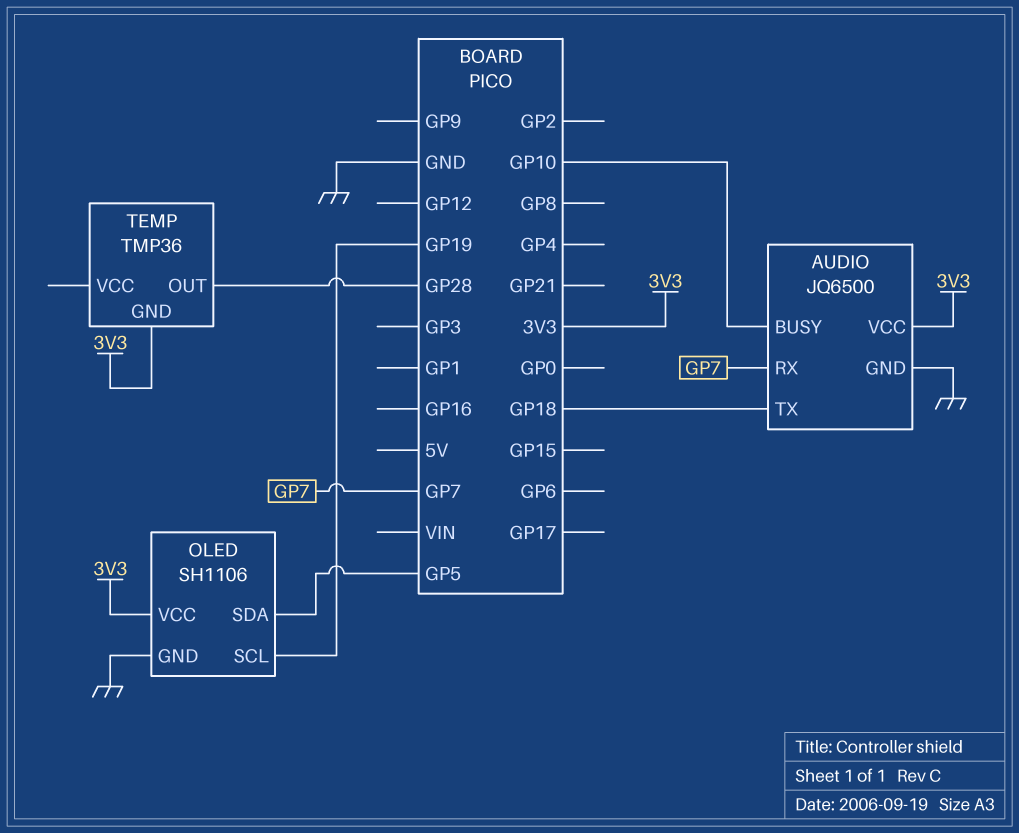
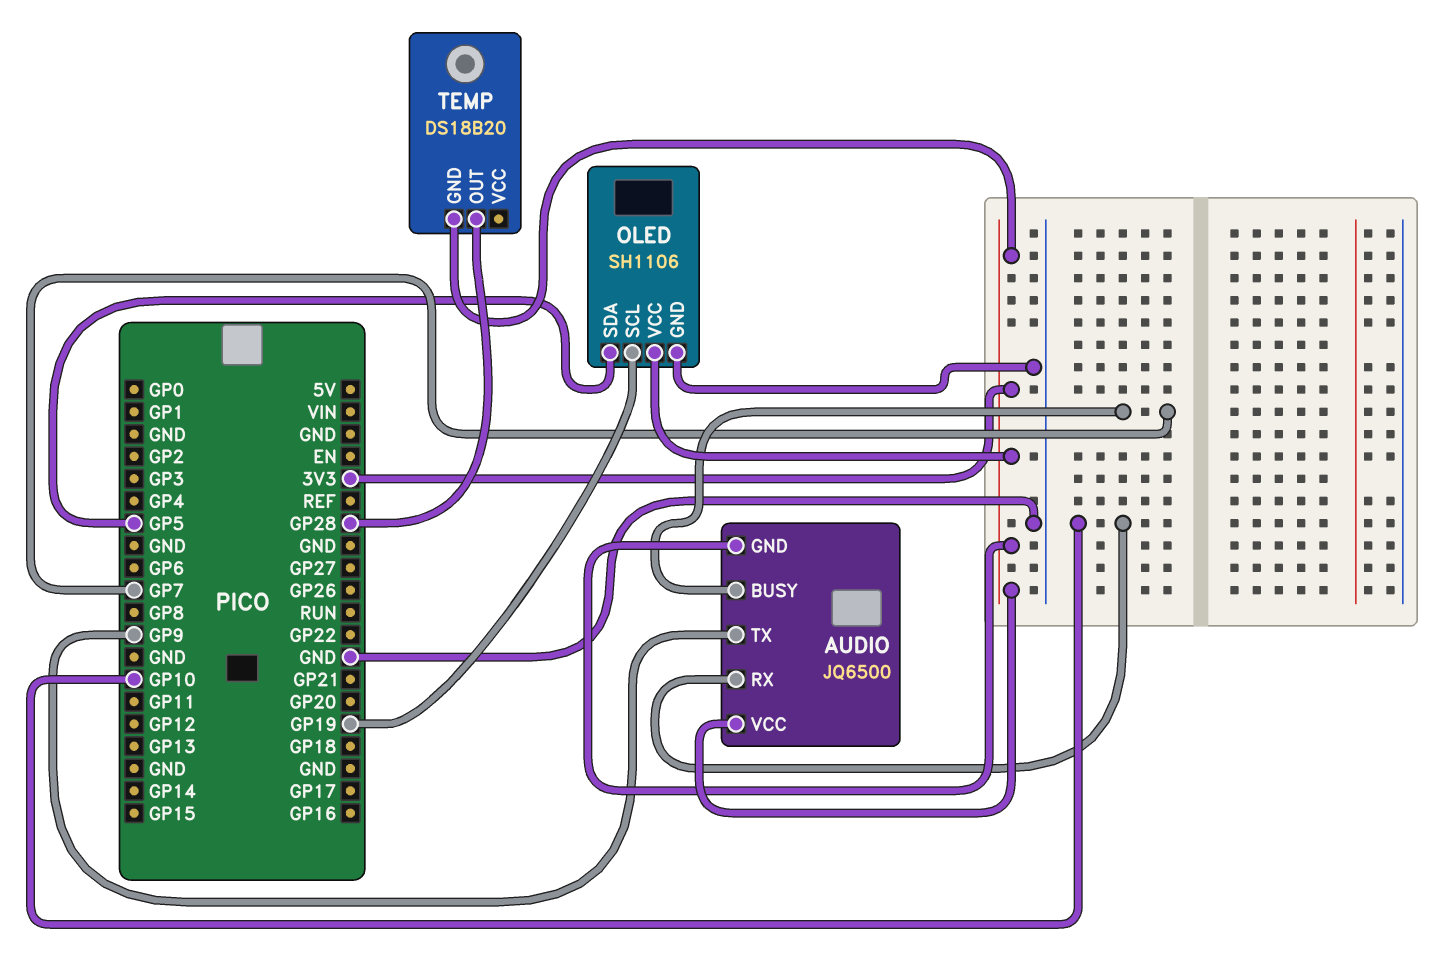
AUDIO pin BUSY: GP10 -> GP7
AUDIO pin GND: GND -> 3V3
AUDIO pin RX: GP7 -> GP10
AUDIO pin TX: GP18 -> GP9
TEMP: TMP36 -> DS18B20

